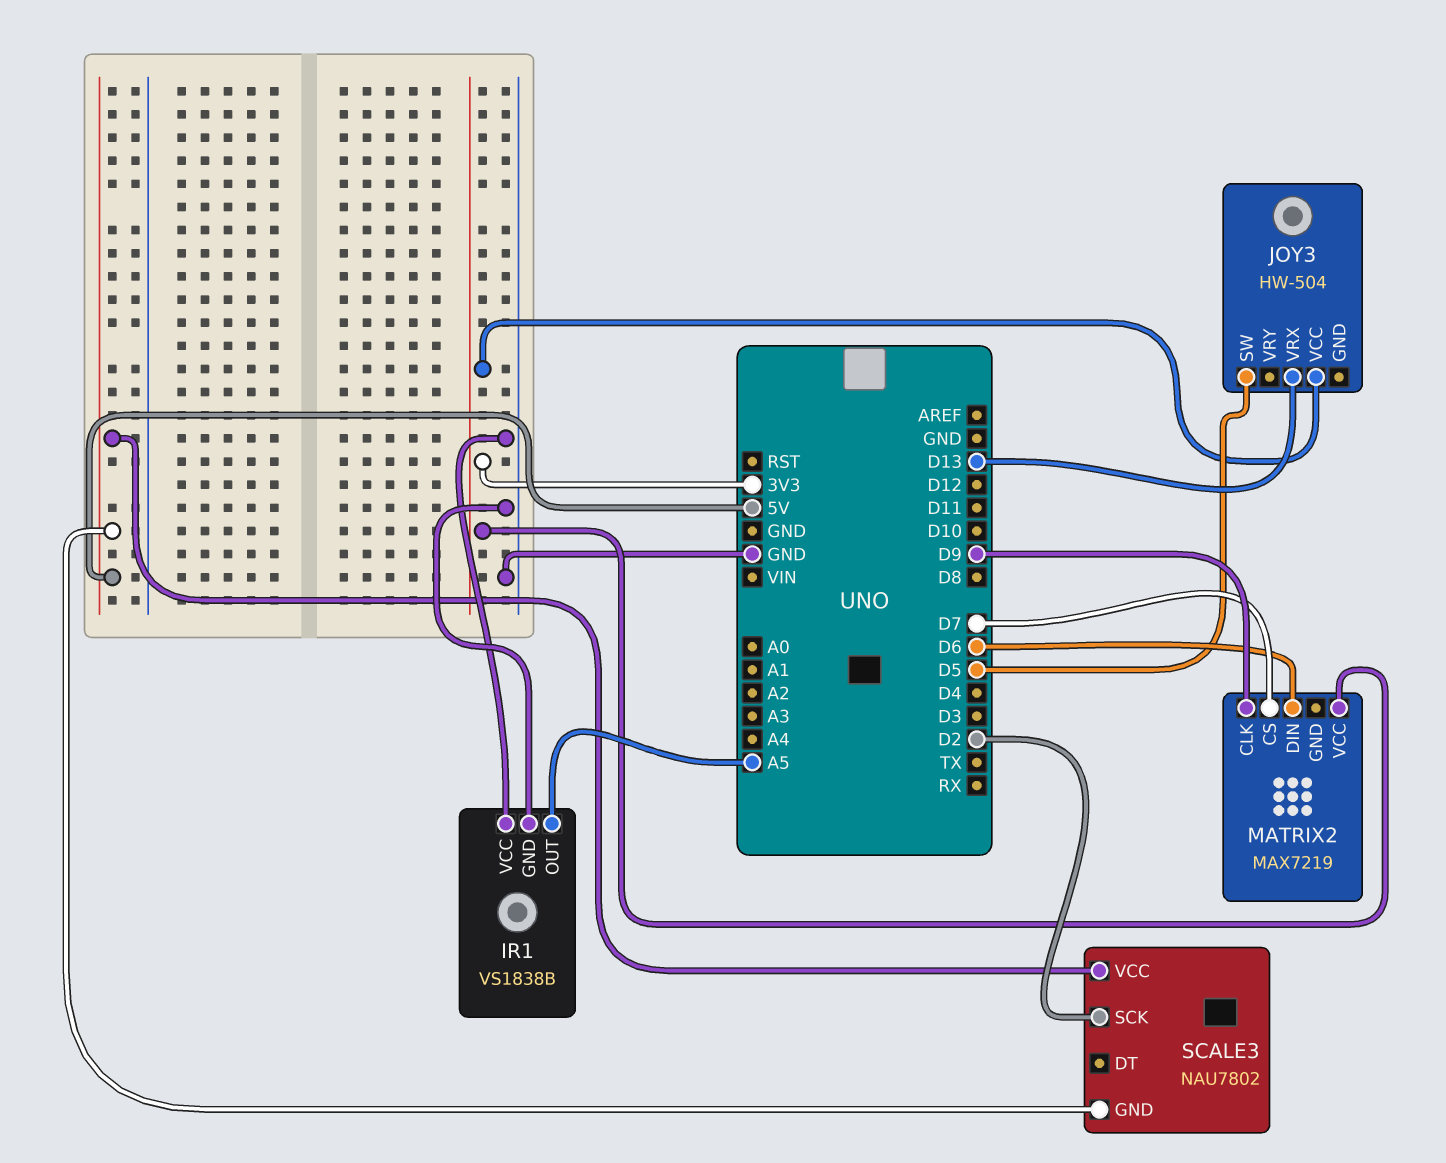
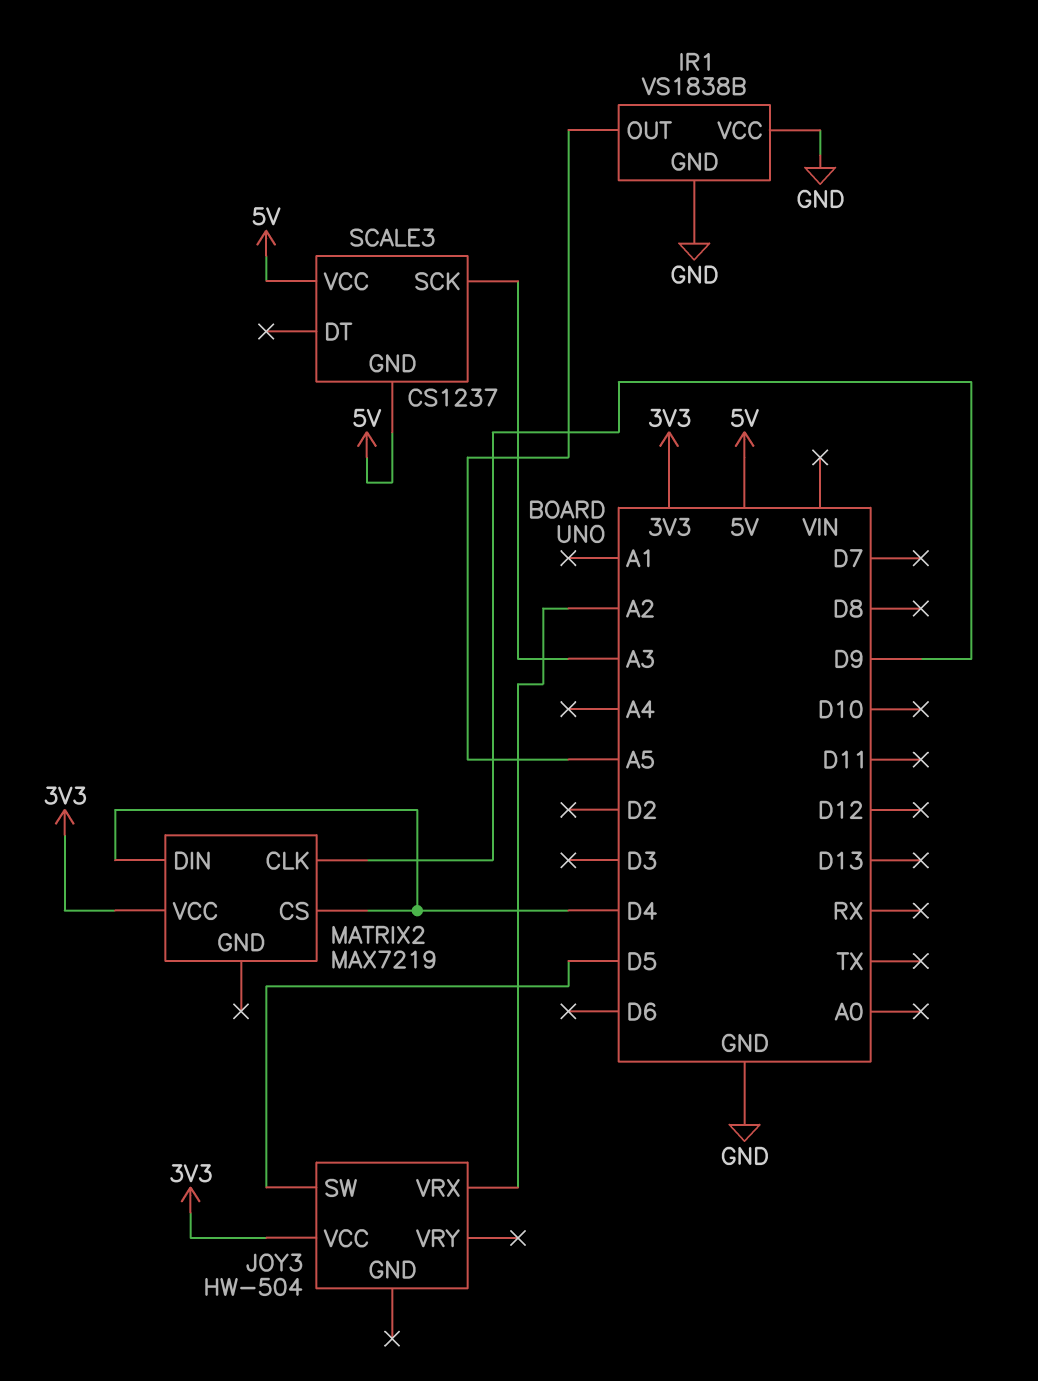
JOY3 pin VRX: D13 -> A2
MATRIX2 pin CS: D7 -> D4
MATRIX2 pin DIN: D6 -> D4
SCALE3: NAU7802 -> CS1237
SCALE3 pin SCK: D2 -> A3

